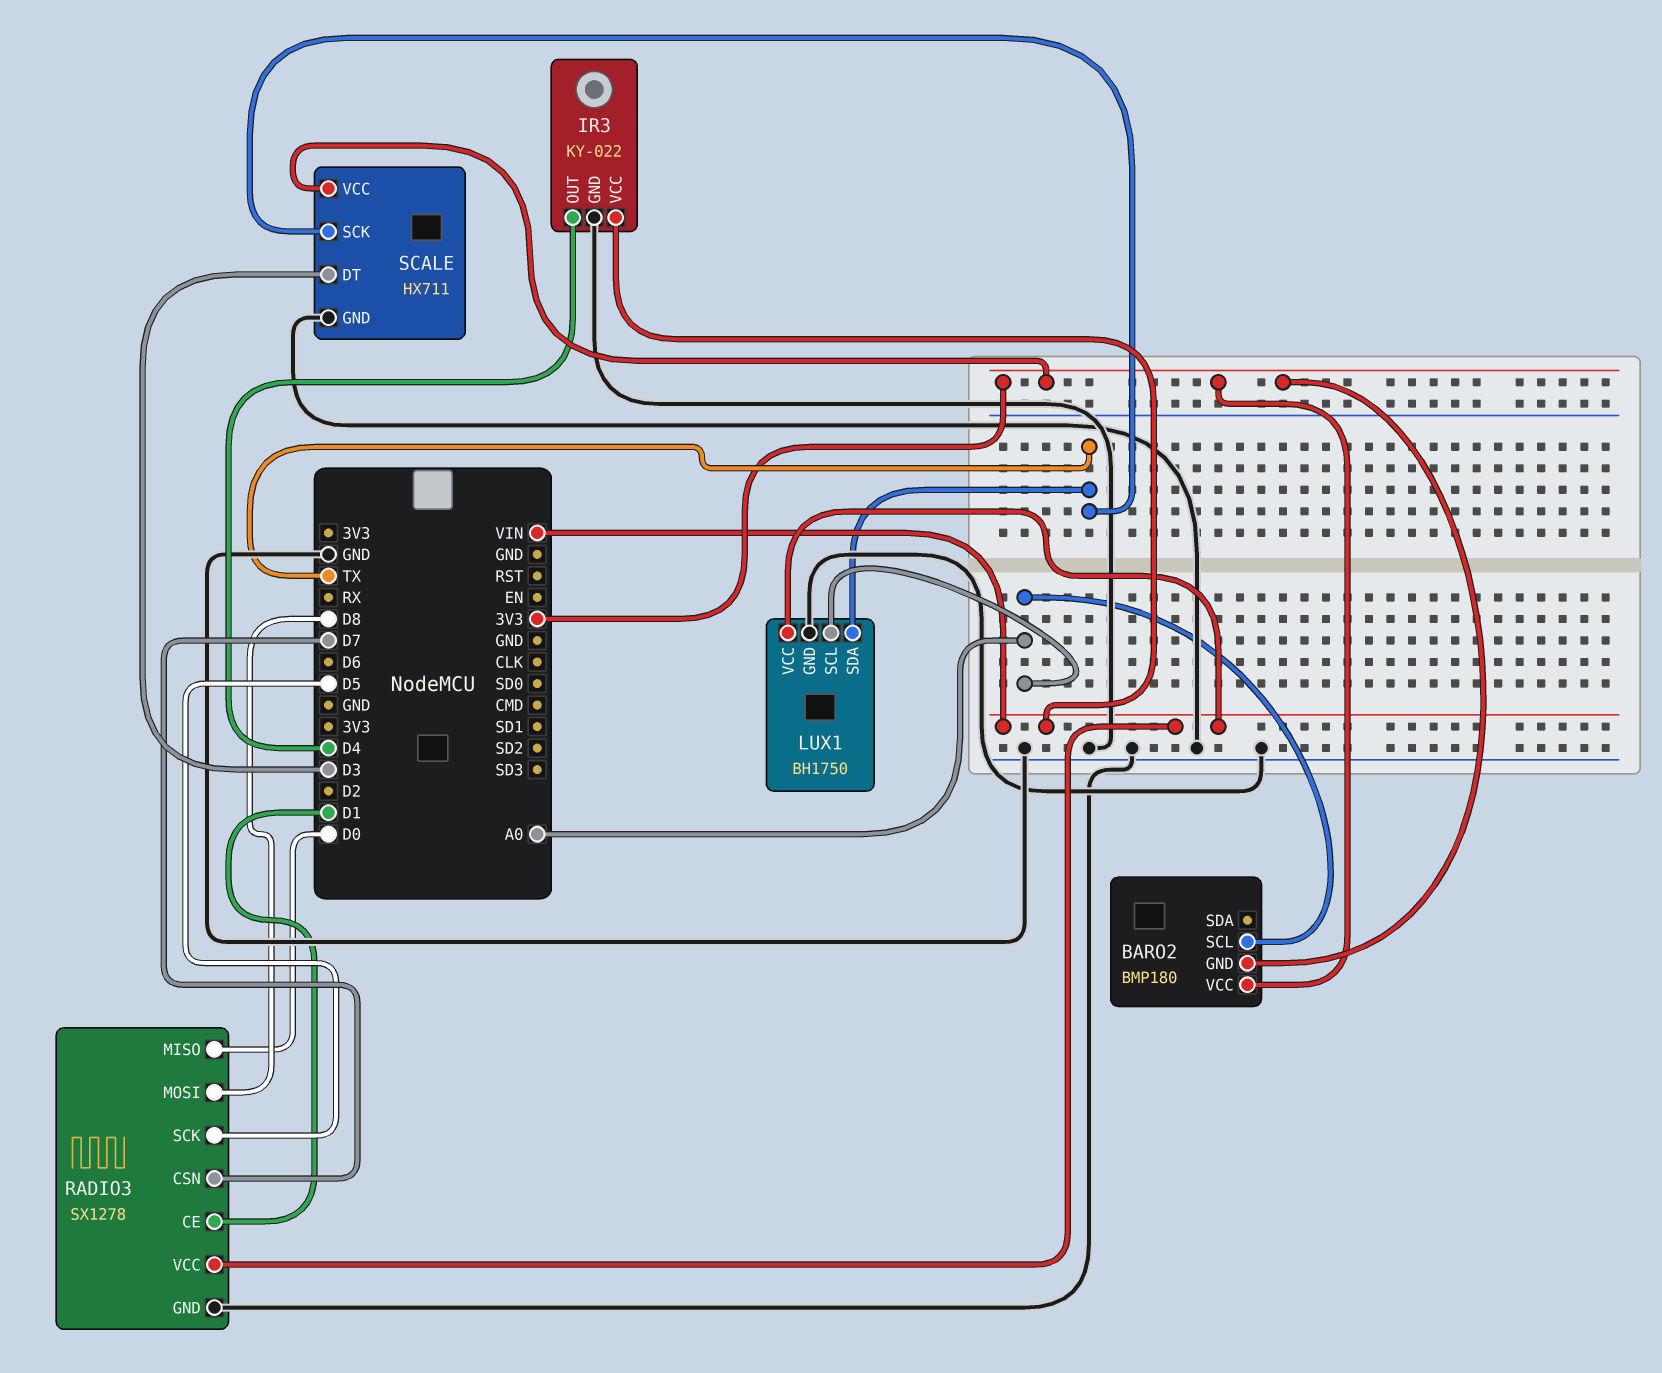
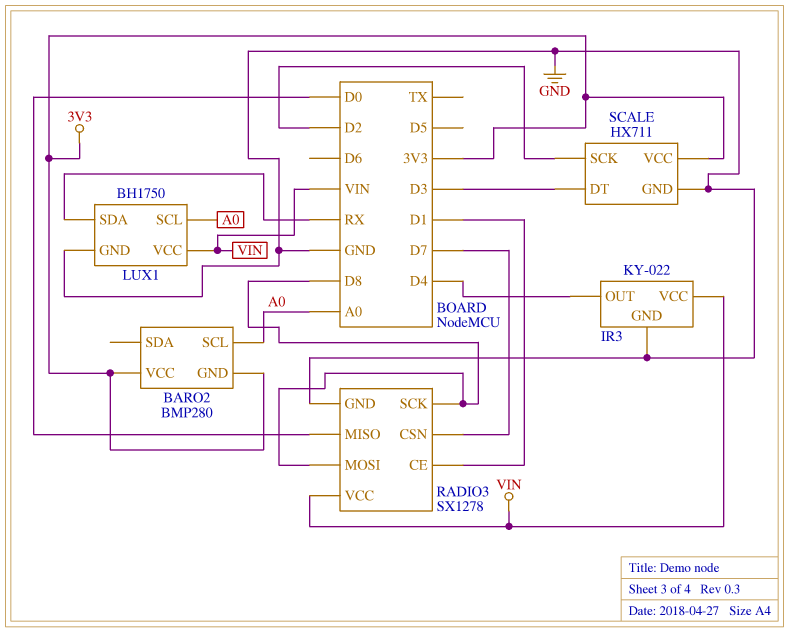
BARO2: BMP180 -> BMP280
LUX1 pin SDA: TX -> RX
RADIO3 pin SCK: D5 -> D8
SCALE pin SCK: TX -> D2

